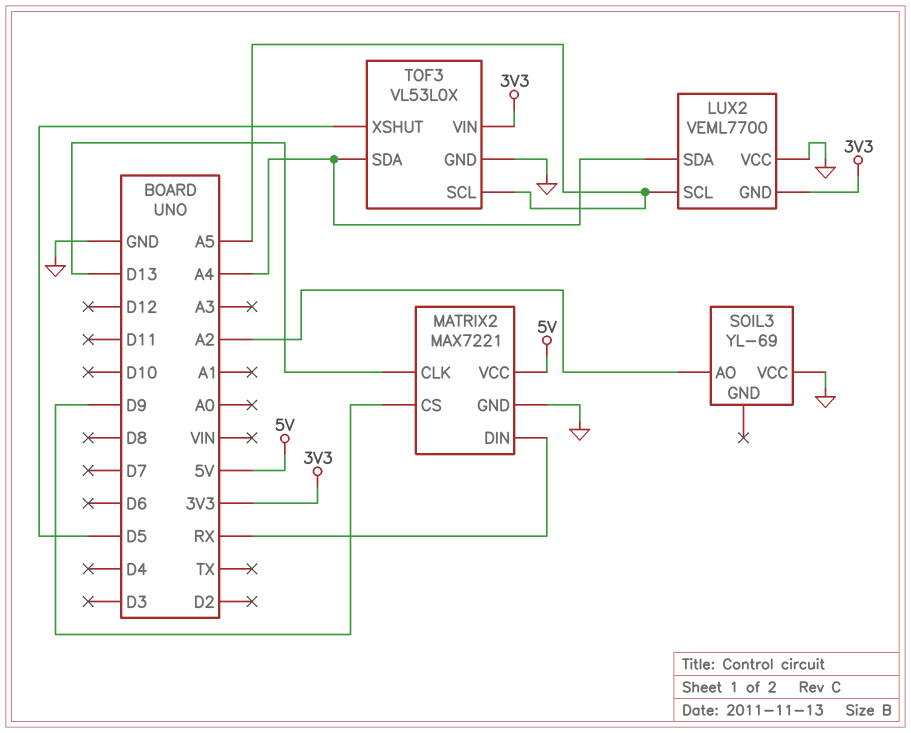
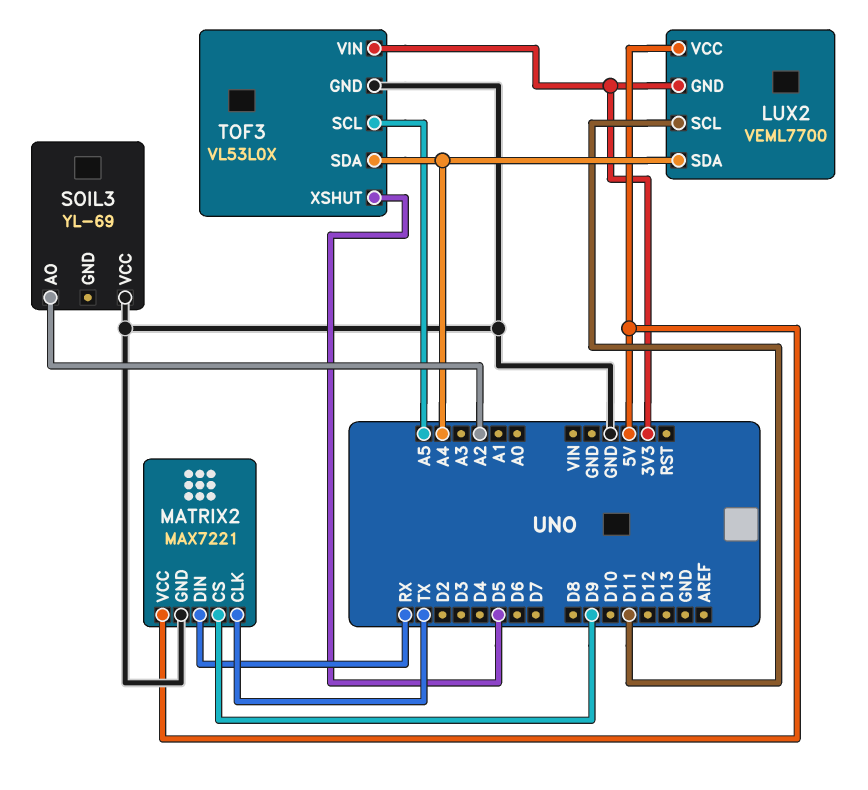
LUX2 pin SCL: A5 -> D11
LUX2 pin VCC: GND -> 5V
MATRIX2 pin CLK: D13 -> TX

